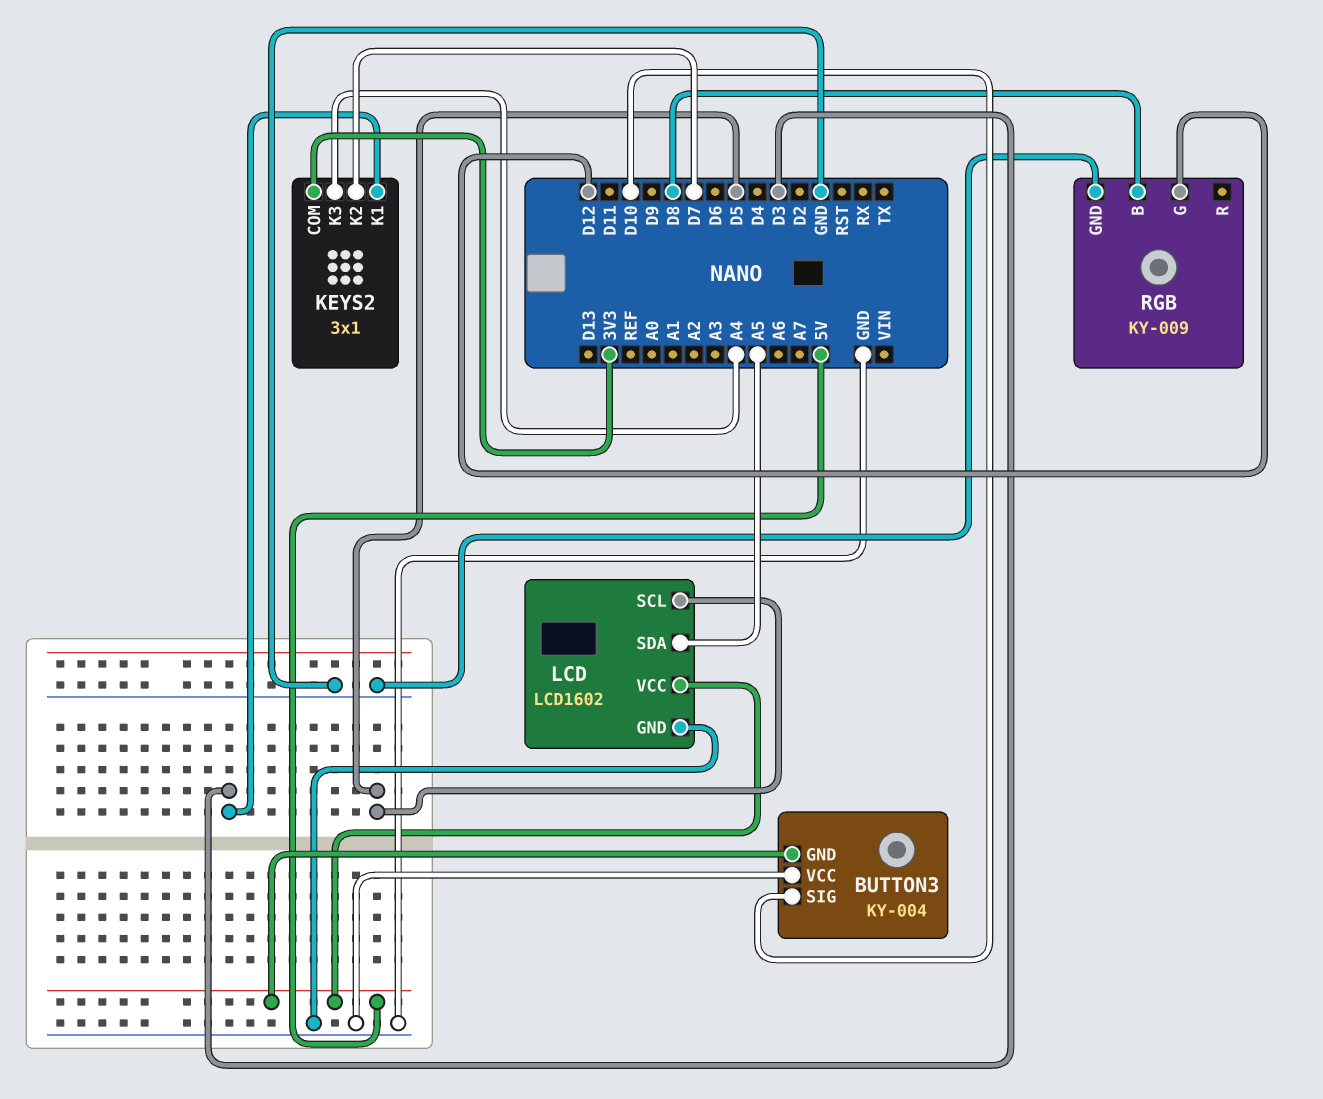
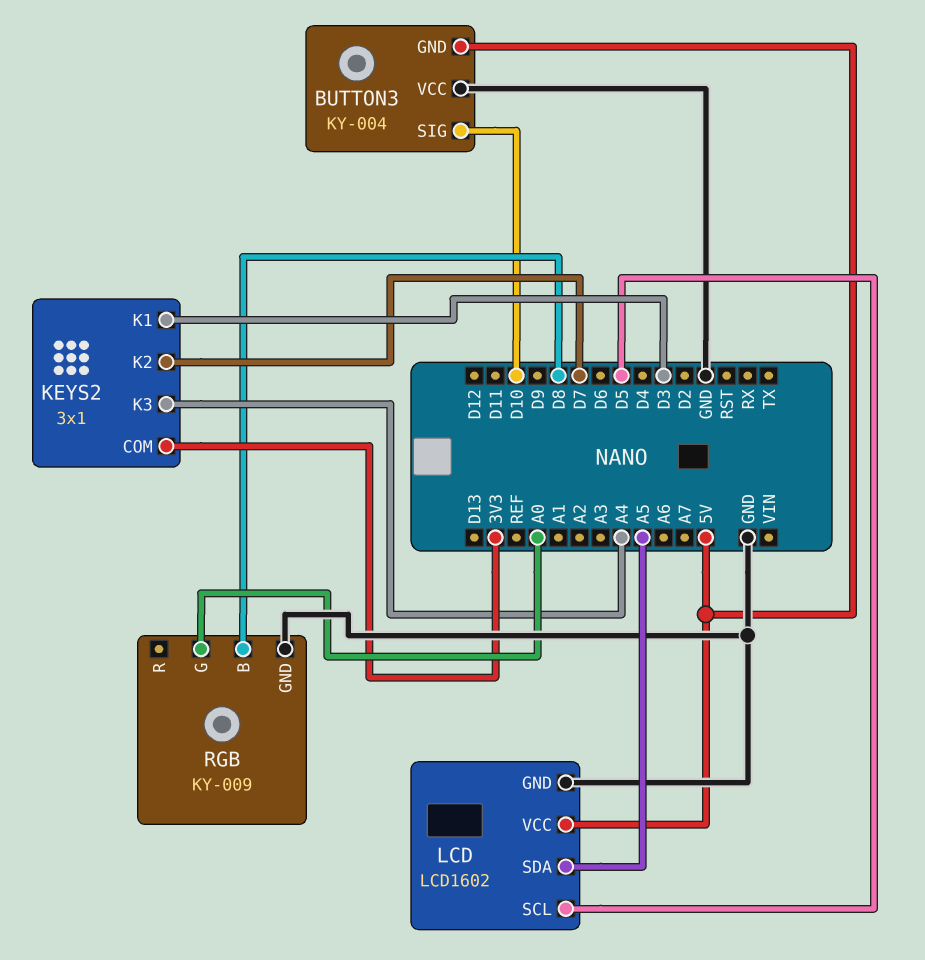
RGB pin G: D12 -> A0

